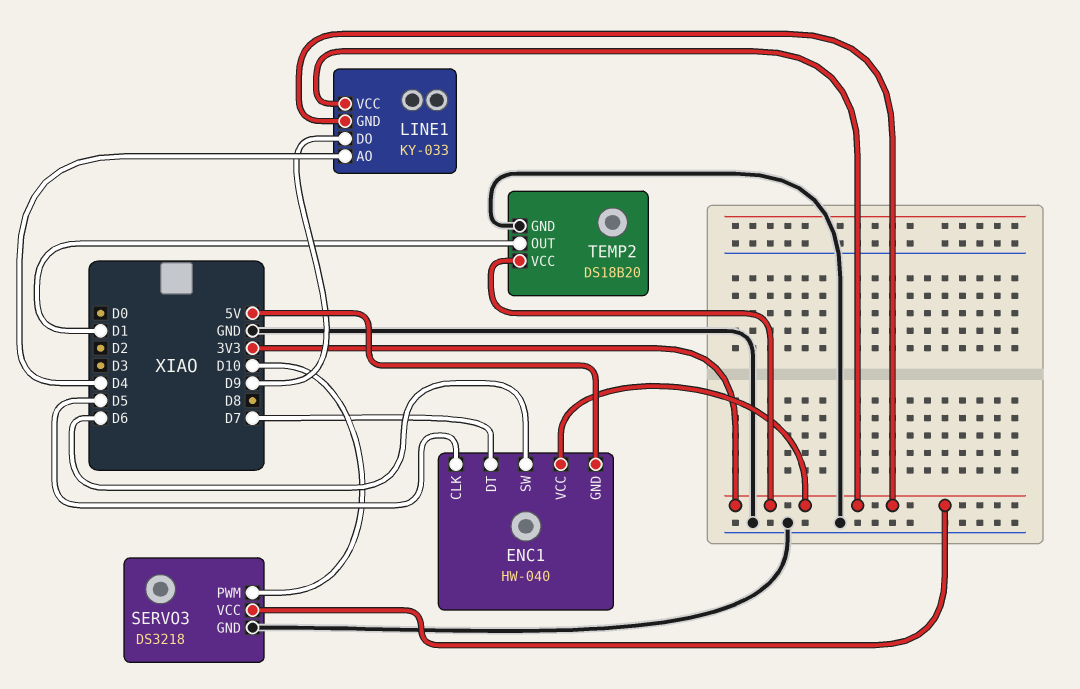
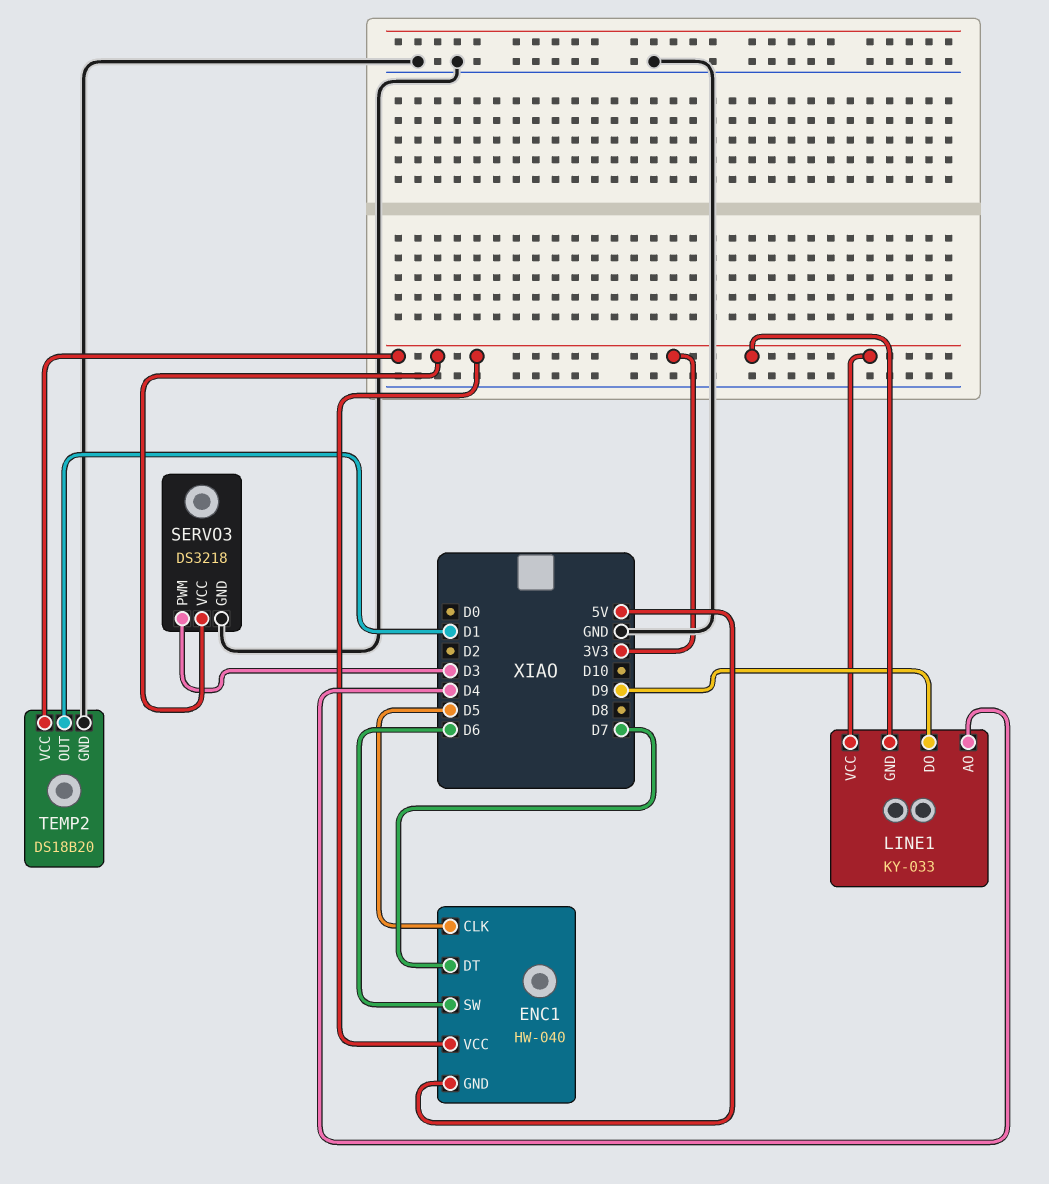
SERVO3 pin PWM: D10 -> D3

